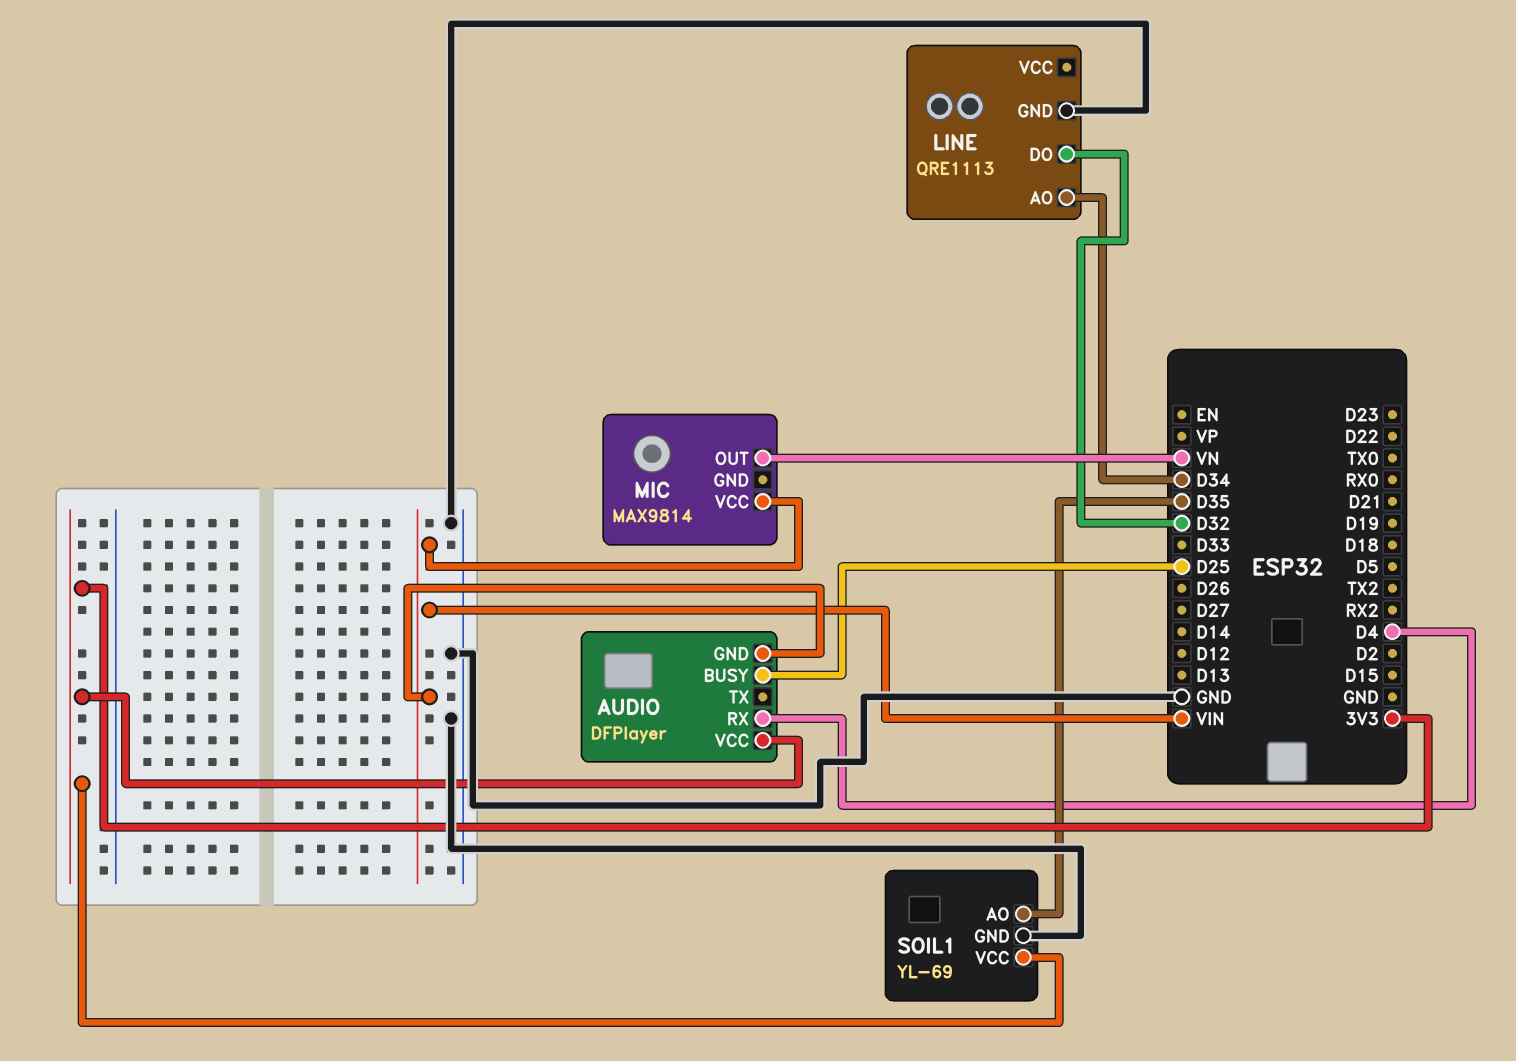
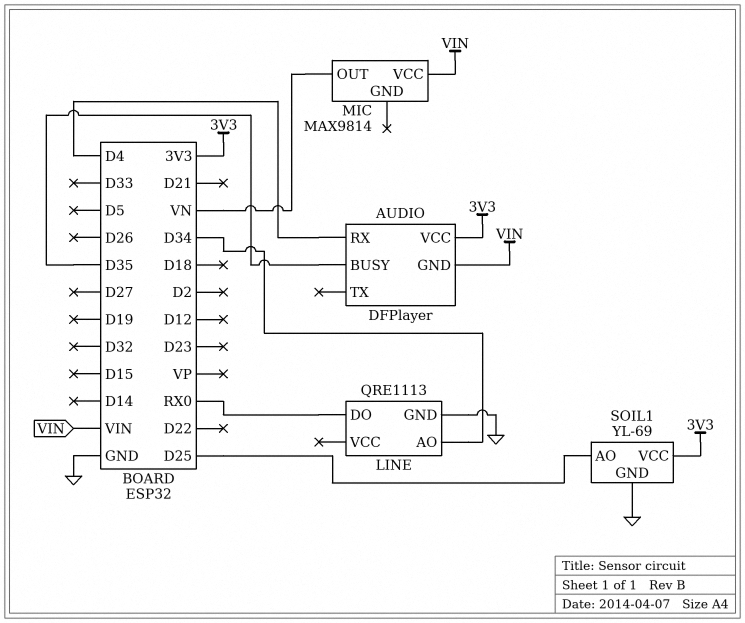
AUDIO pin BUSY: D25 -> D35
LINE pin DO: D32 -> RX0
SOIL1 pin AO: D35 -> D25

